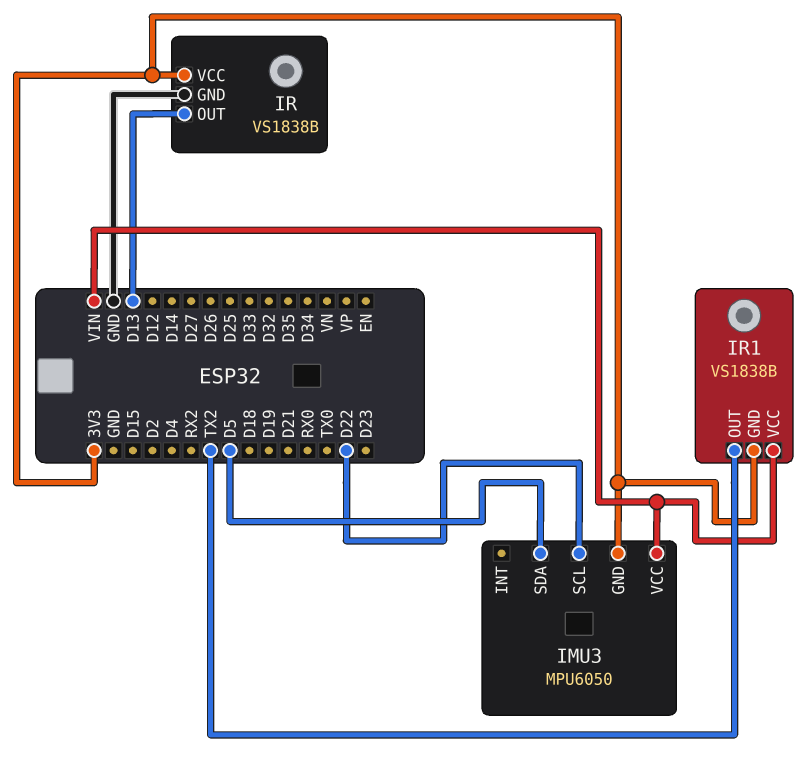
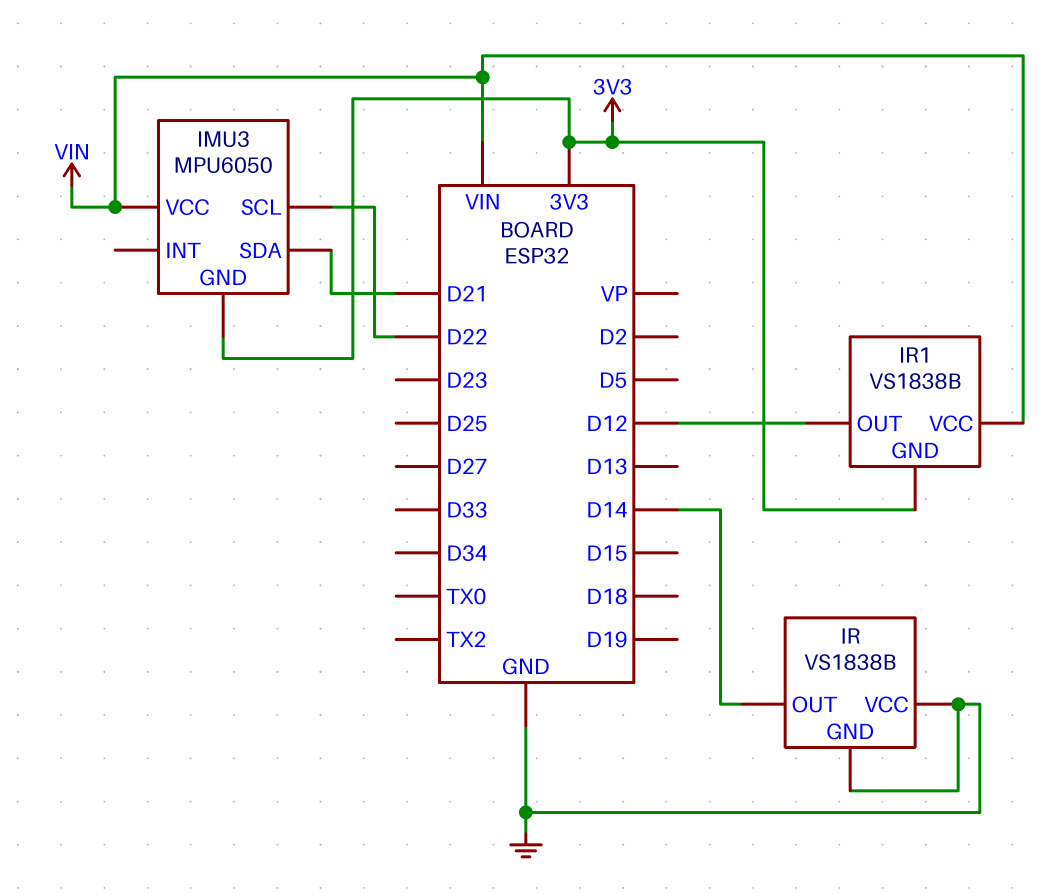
IMU3 pin SDA: D5 -> D21
IR pin OUT: D13 -> D14
IR pin VCC: 3V3 -> GND
IR1 pin OUT: TX2 -> D12

